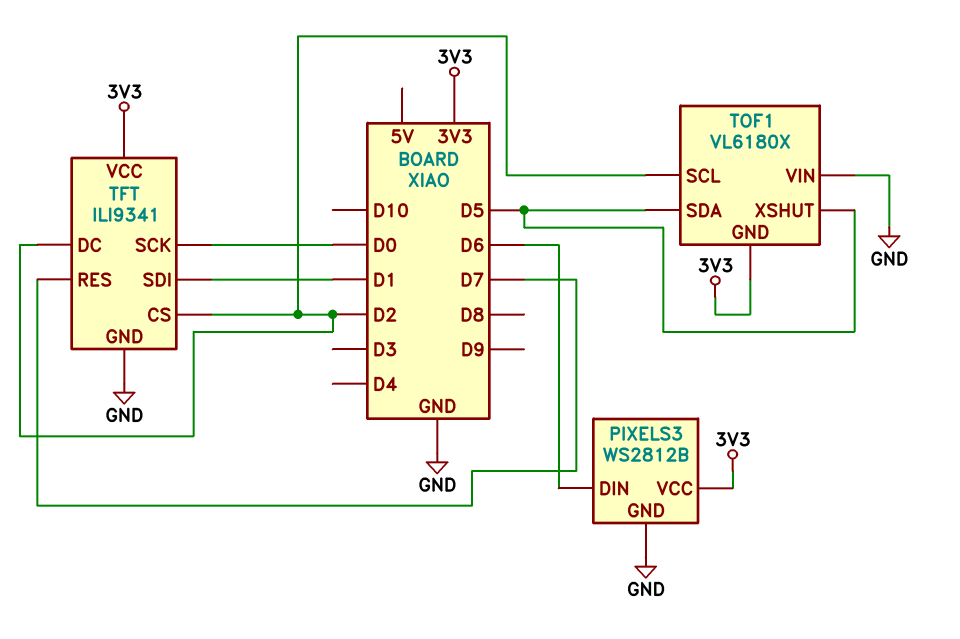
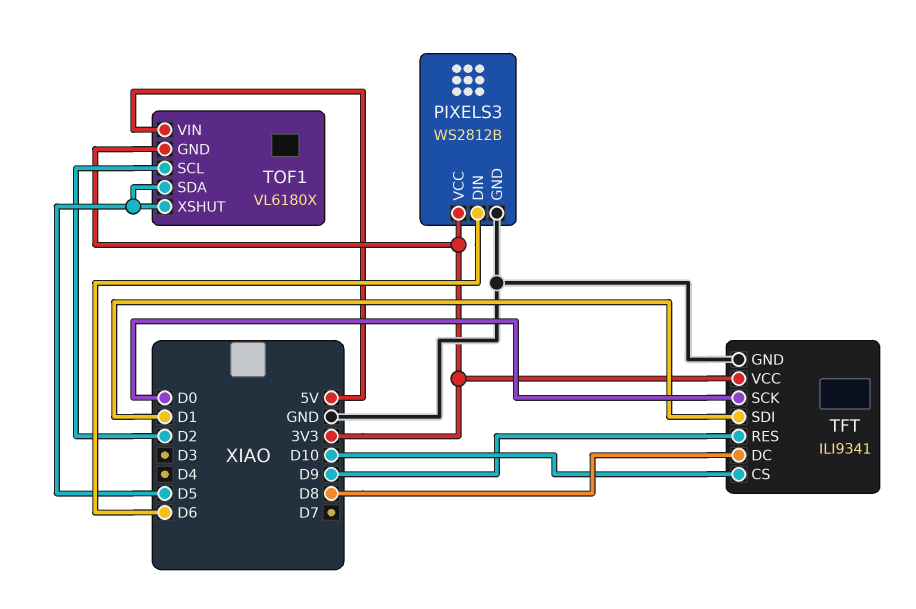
TFT pin CS: D2 -> D10
TFT pin DC: D2 -> D8
TFT pin RES: D7 -> D9
TOF1 pin VIN: GND -> 5V

